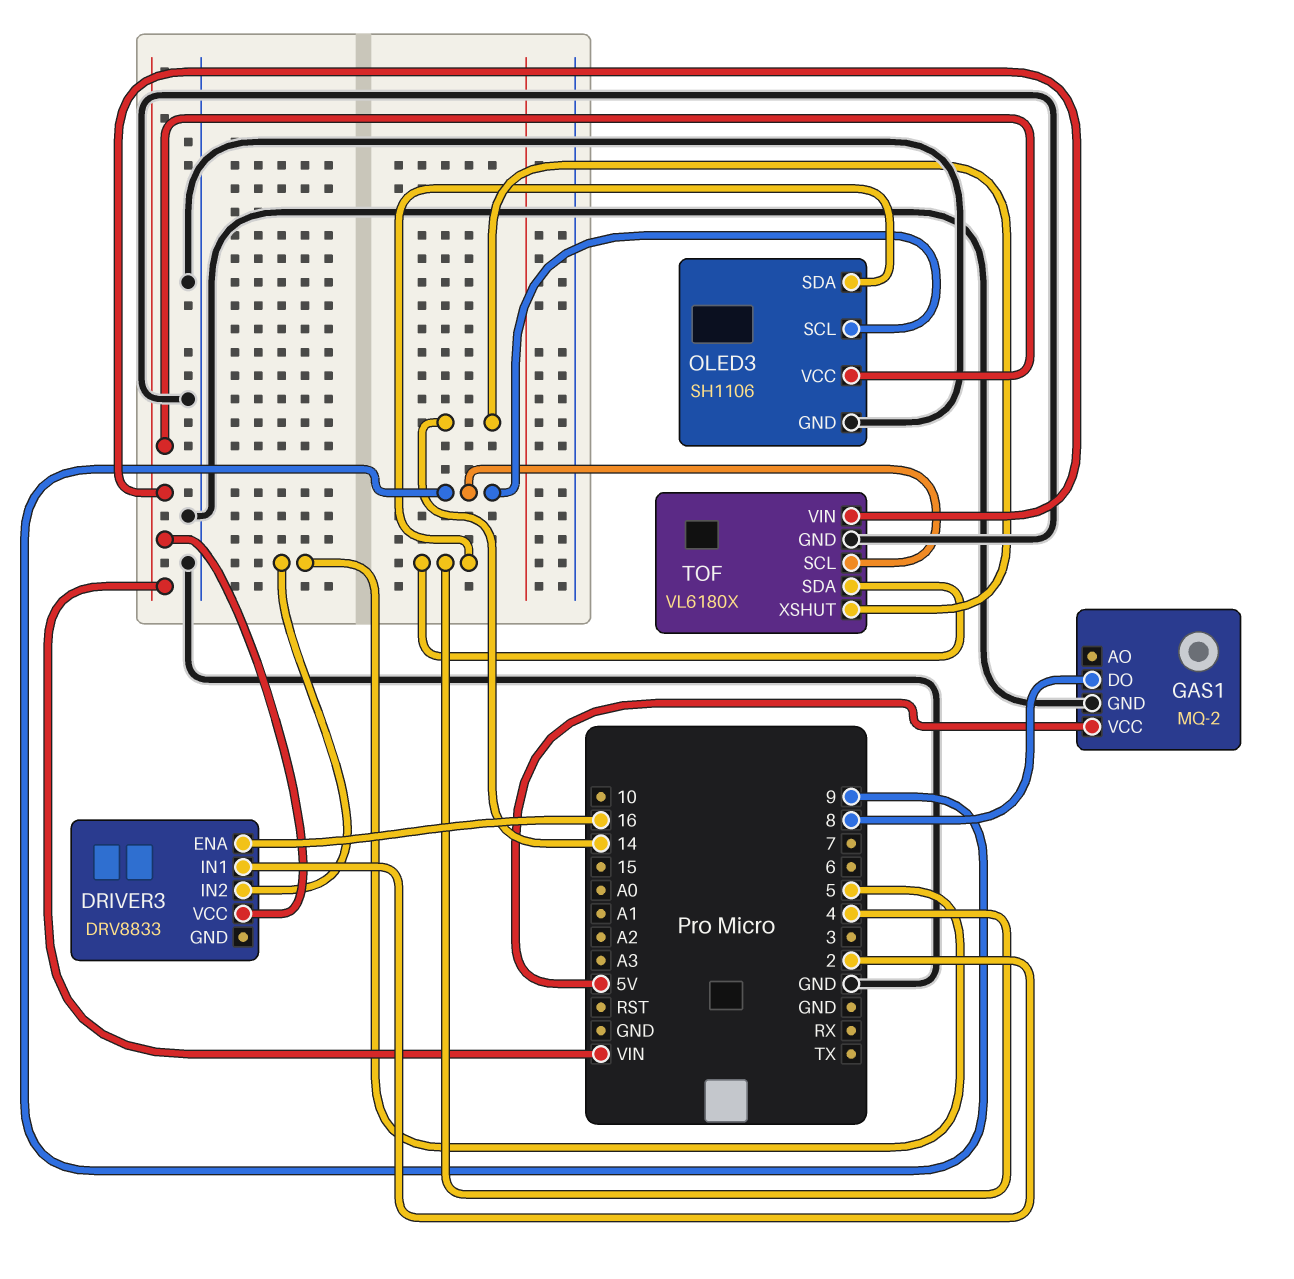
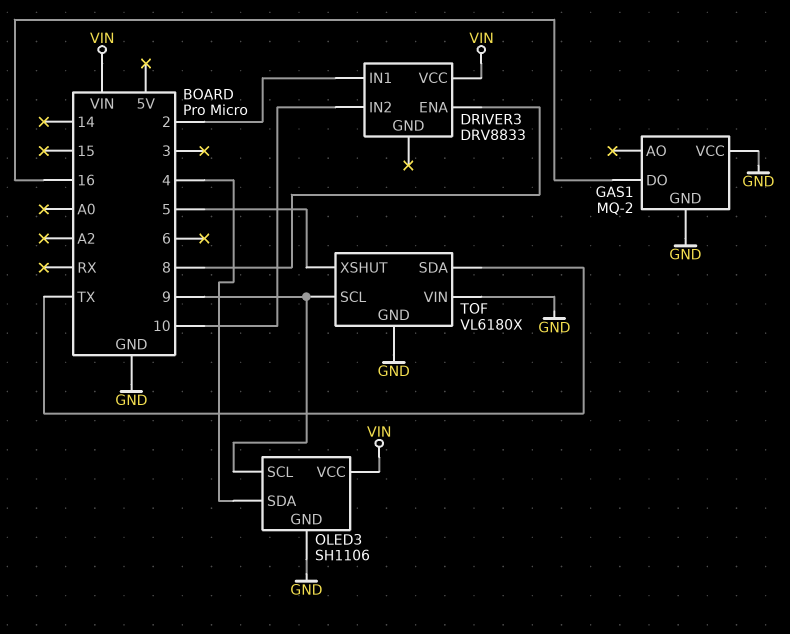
DRIVER3 pin ENA: 16 -> 8
DRIVER3 pin IN2: 5 -> 10
GAS1 pin DO: 8 -> 16
GAS1 pin VCC: 5V -> GND
TOF pin SDA: 4 -> TX
TOF pin VIN: VIN -> GND
TOF pin XSHUT: 14 -> 5

